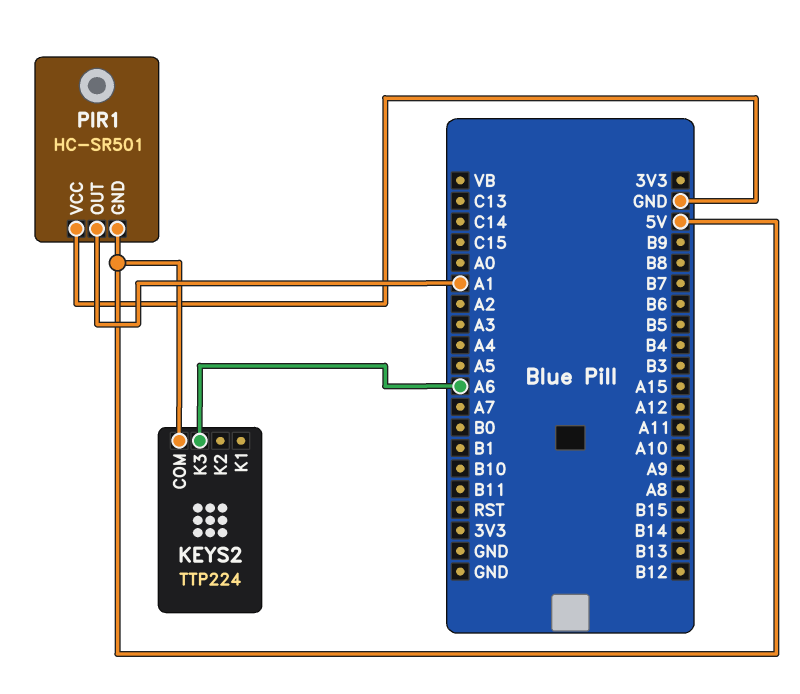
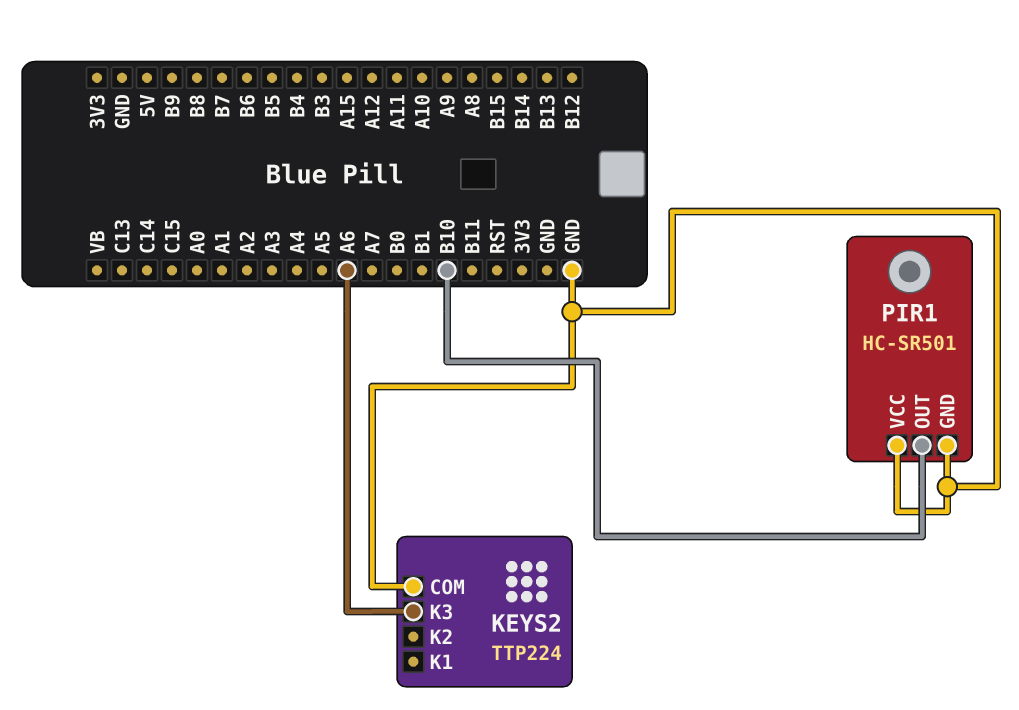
KEYS2 pin COM: 5V -> GND
PIR1 pin GND: 5V -> GND
PIR1 pin OUT: A1 -> B10

